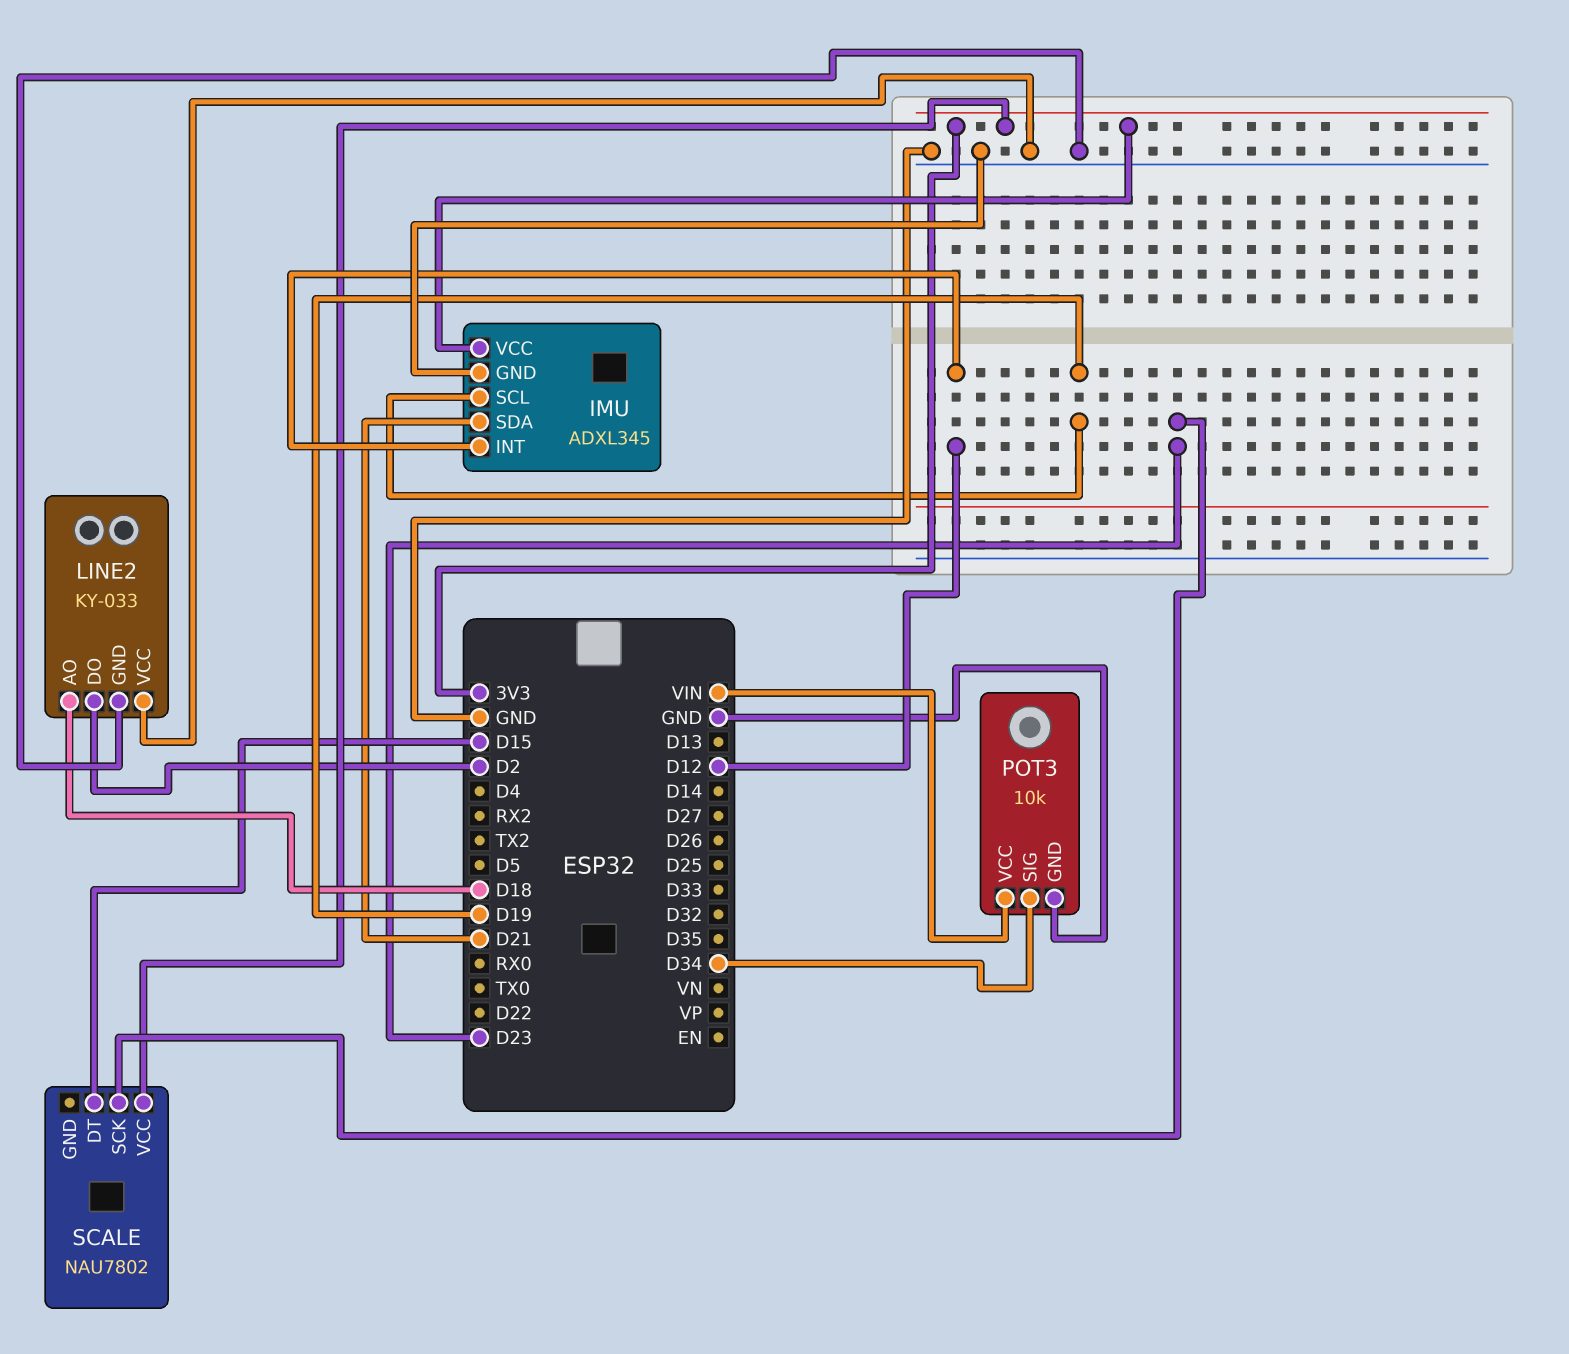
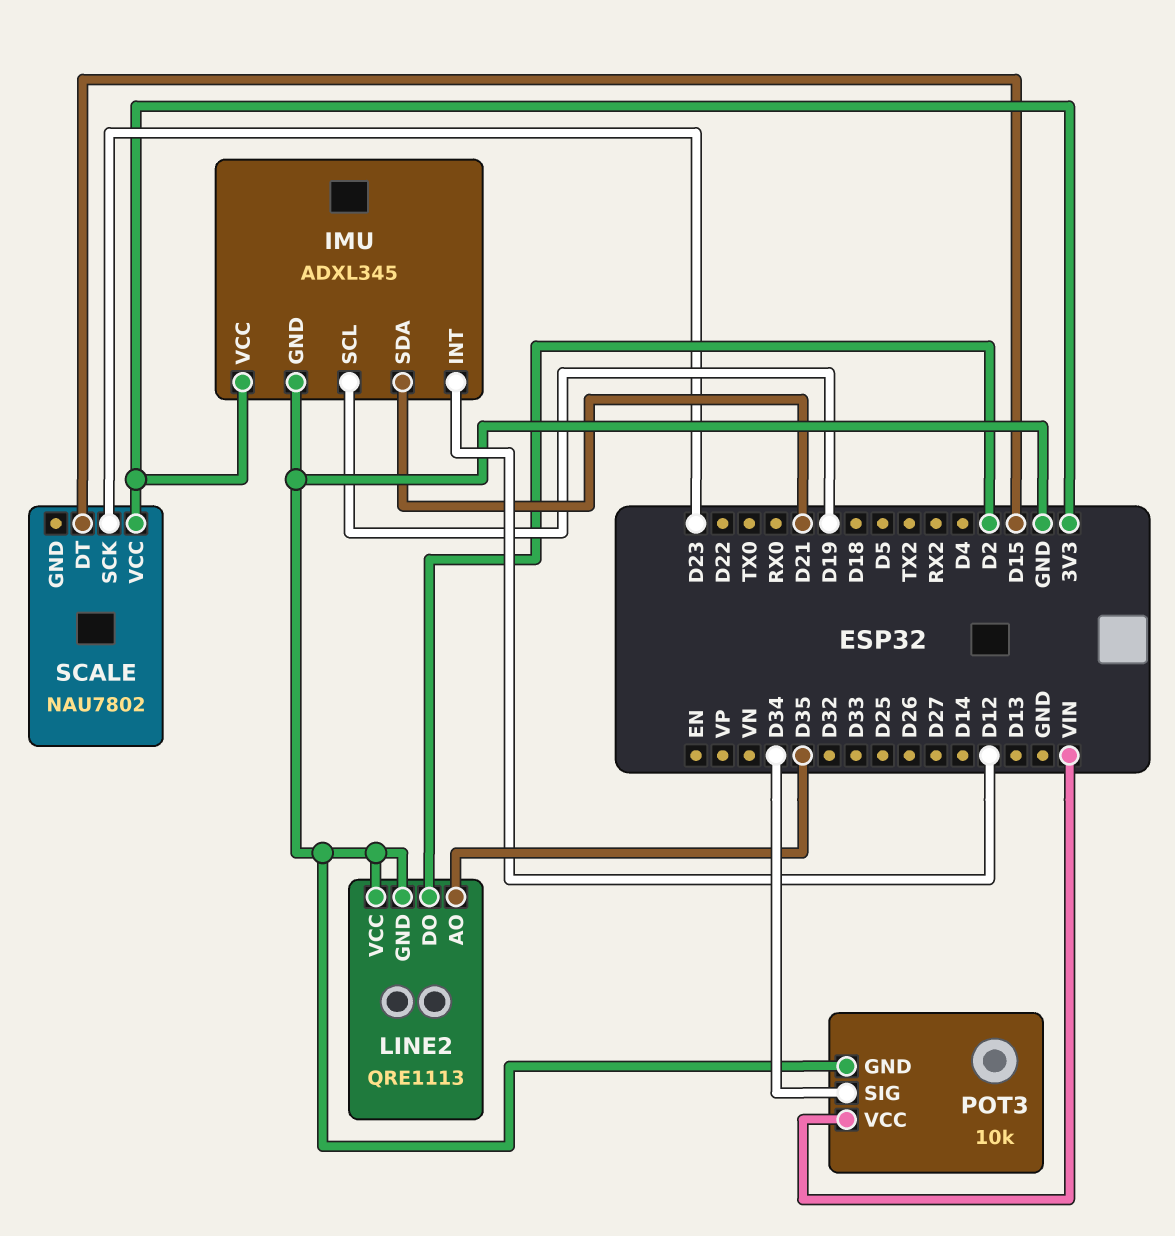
LINE2: KY-033 -> QRE1113
LINE2 pin AO: D18 -> D35

